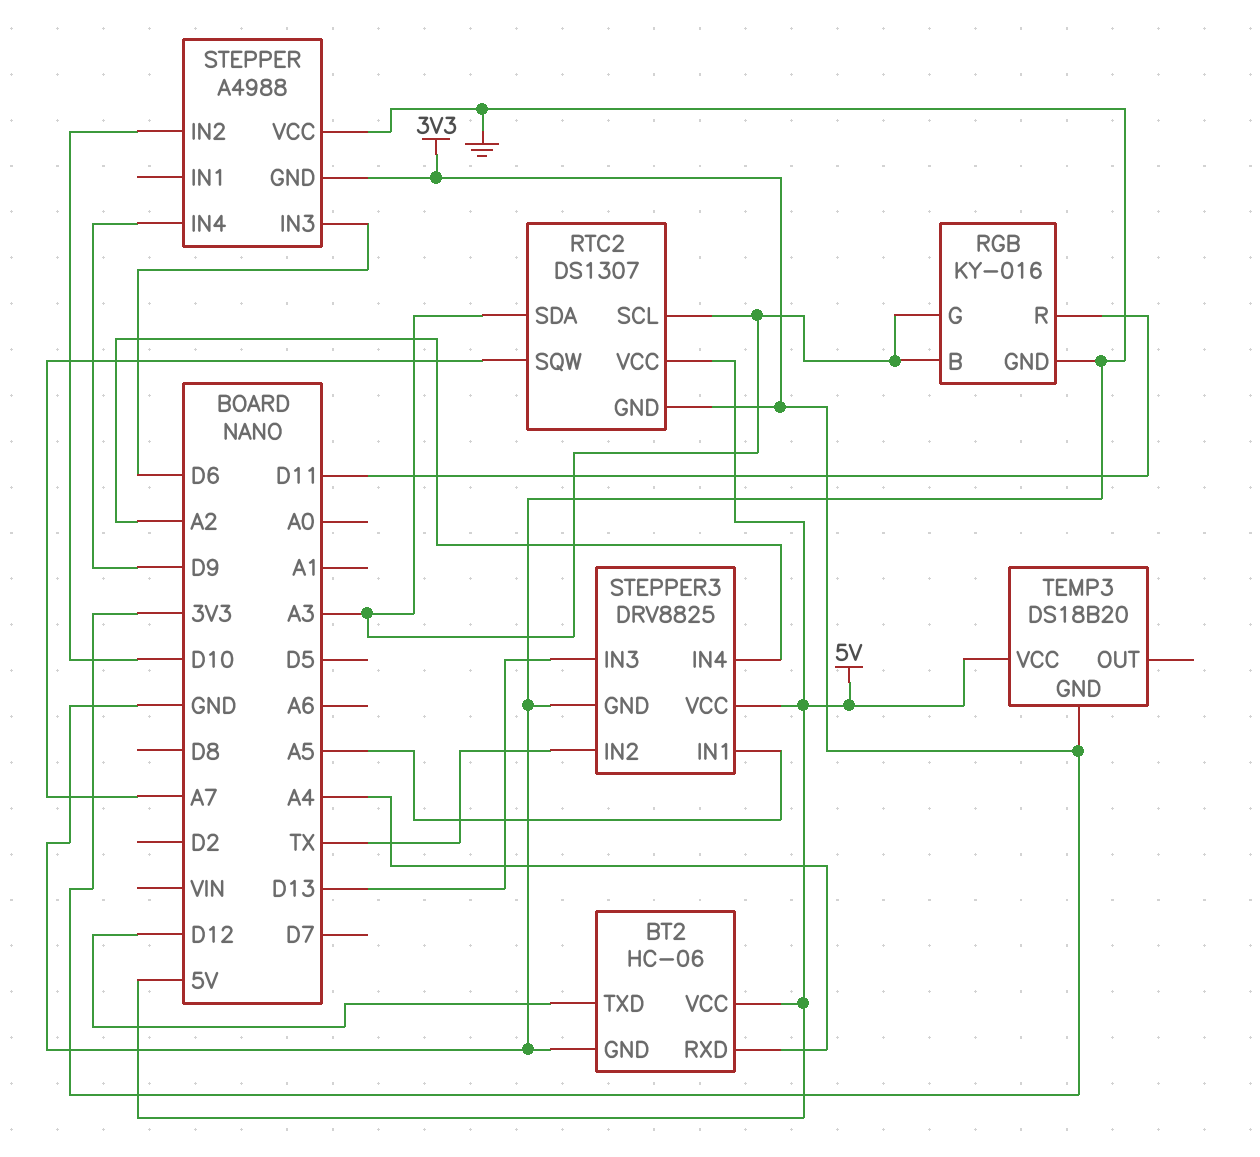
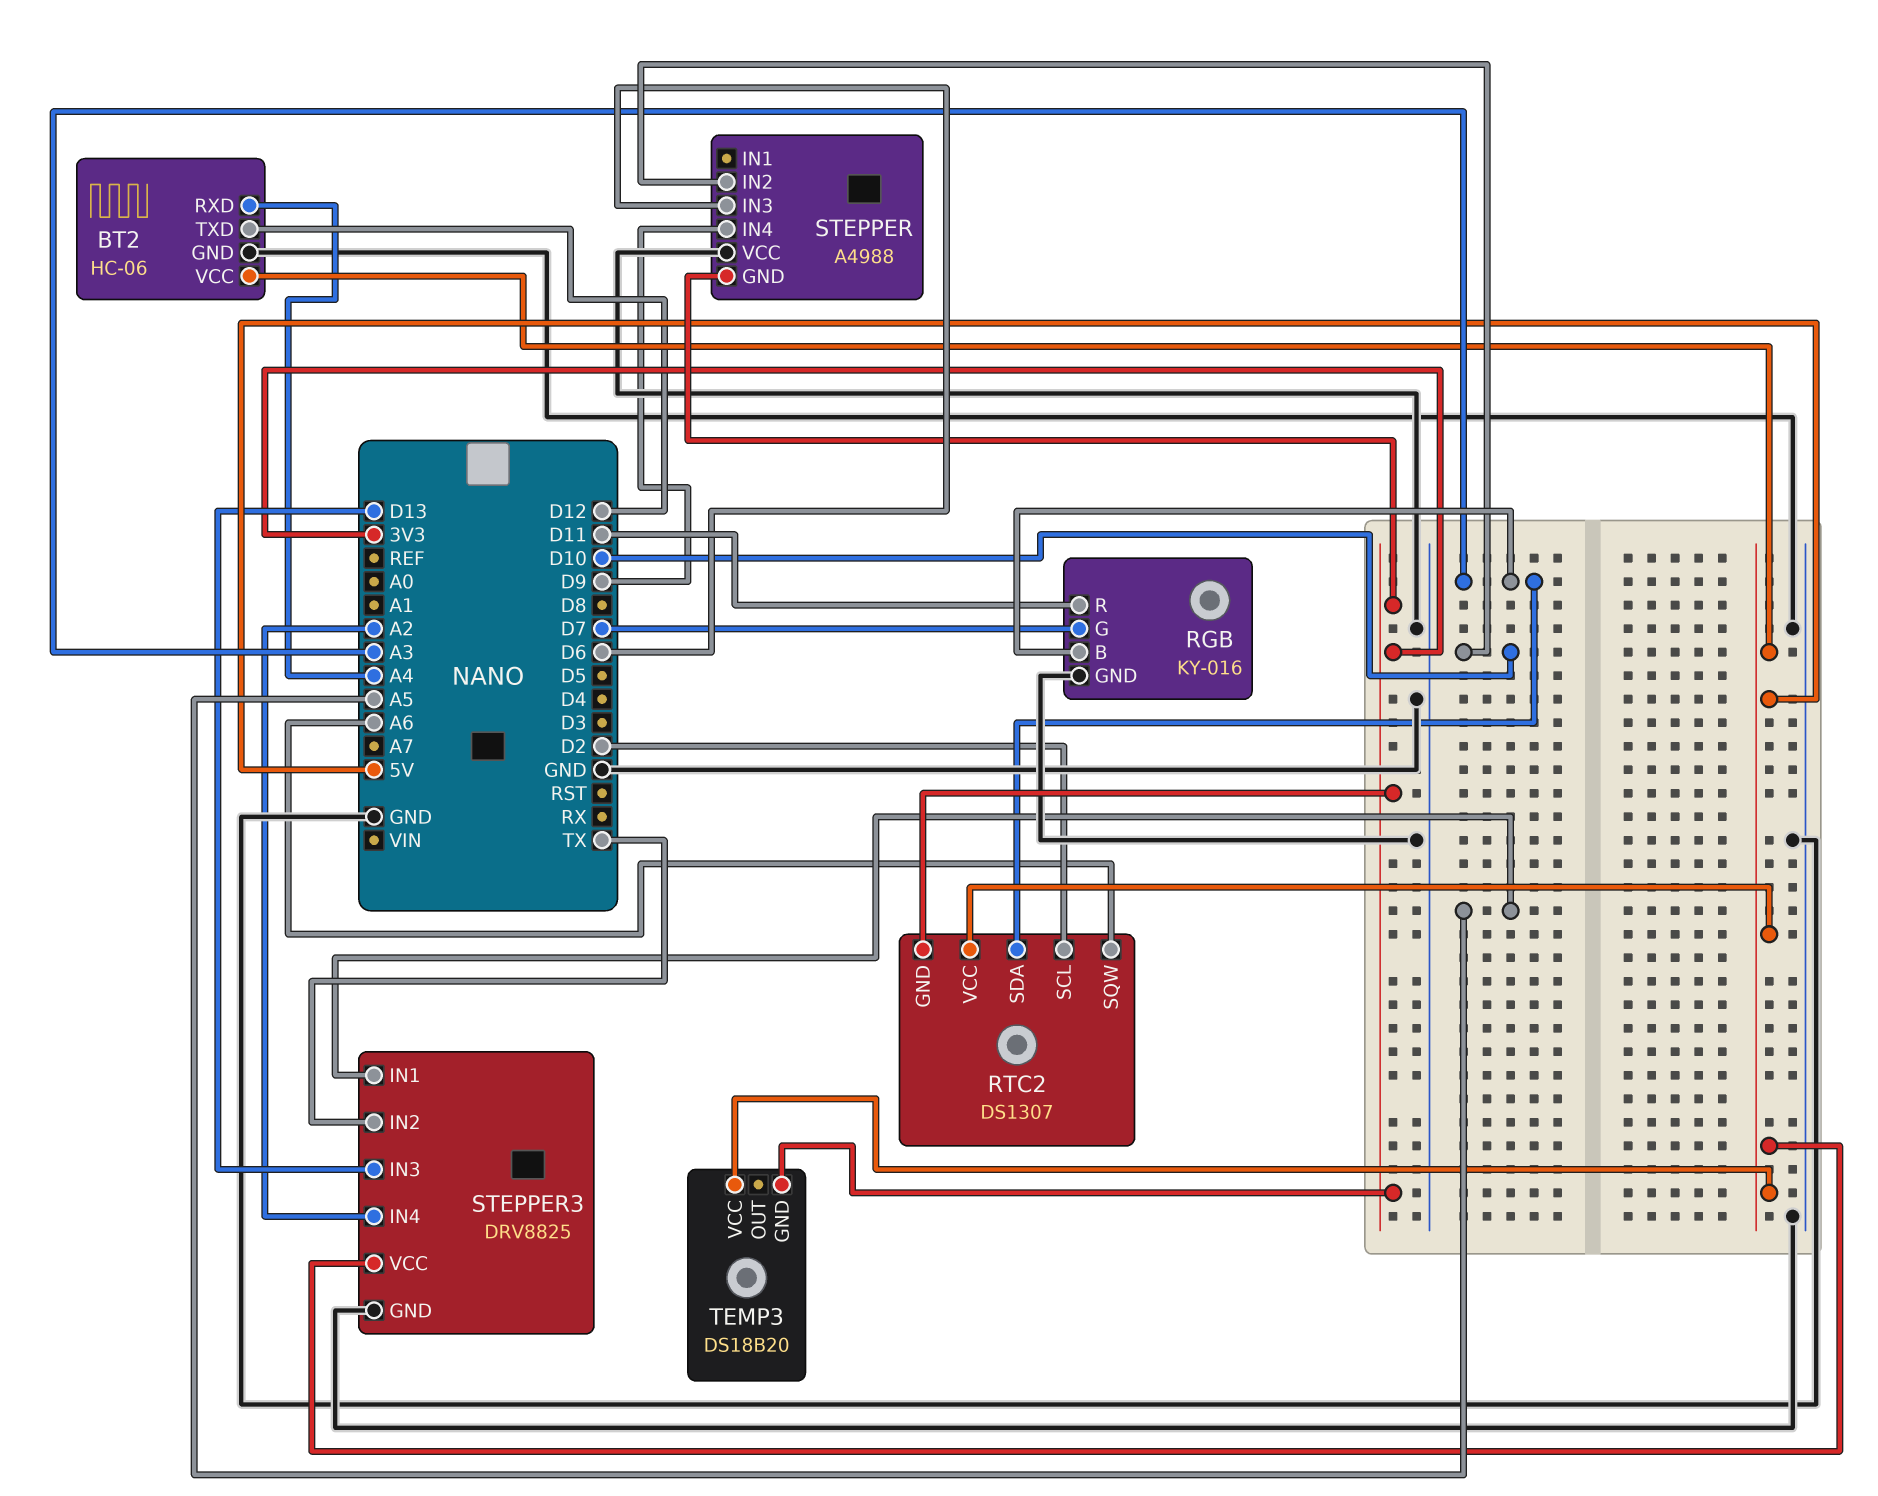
RGB pin G: A3 -> D7
RTC2 pin SCL: A3 -> D2
RTC2 pin SQW: A7 -> A6

